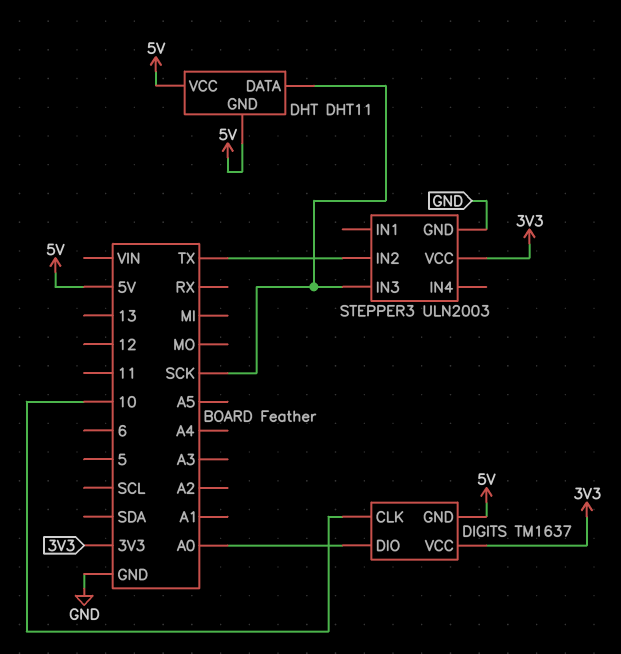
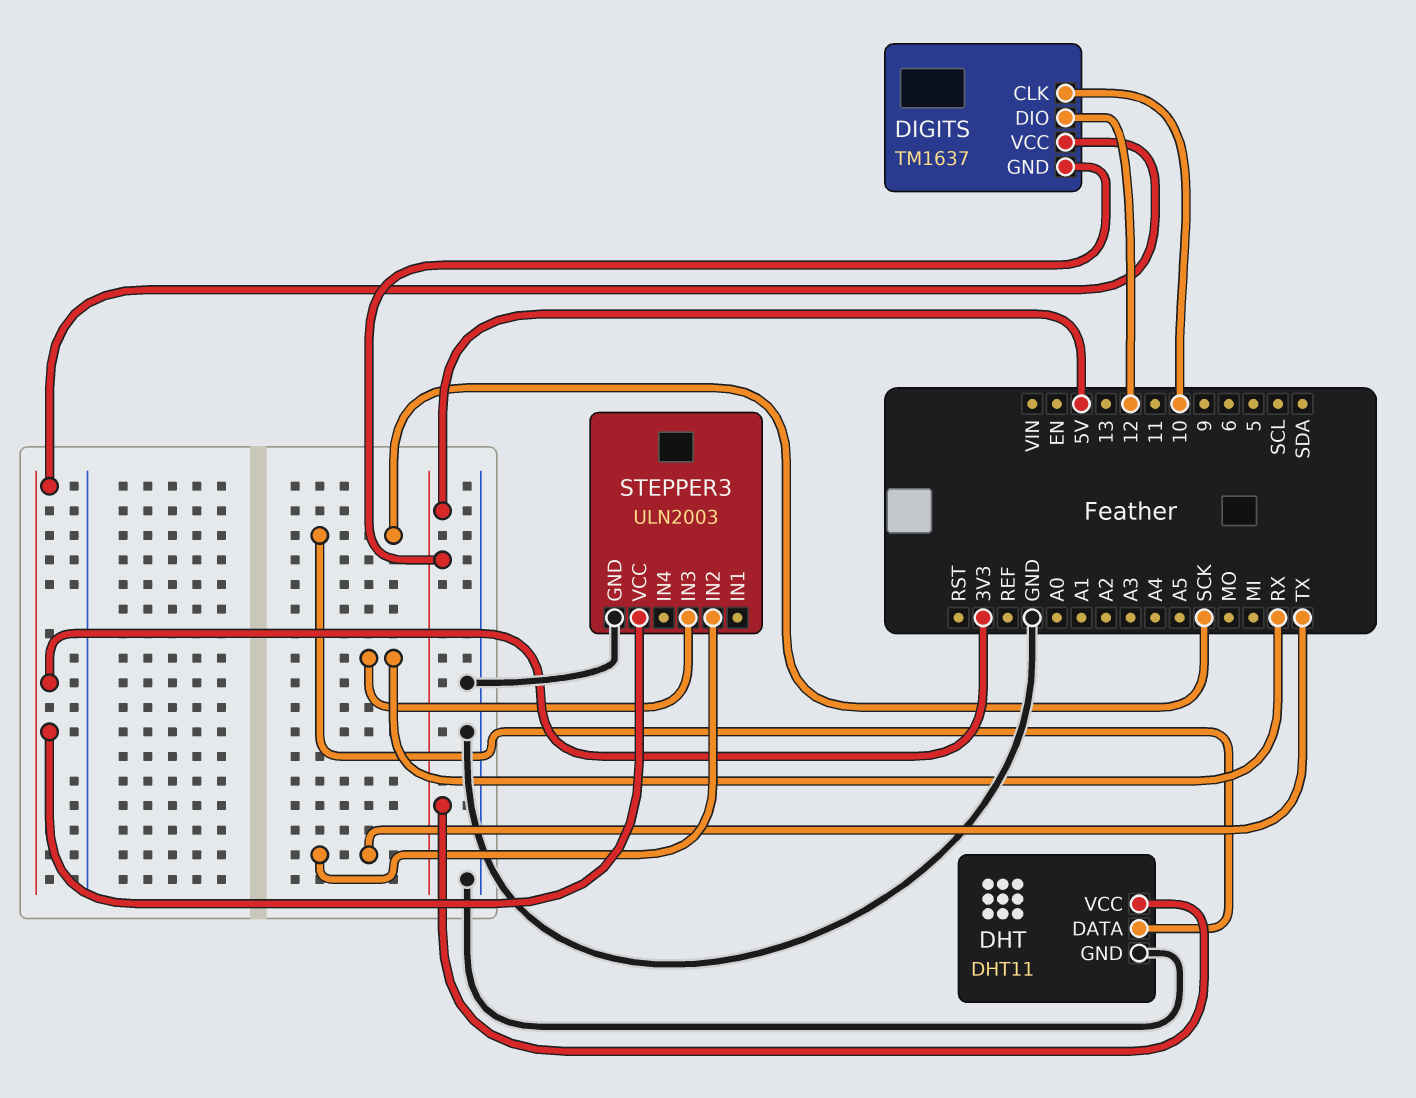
DHT pin GND: 5V -> GND
DIGITS pin DIO: A0 -> 12
STEPPER3 pin IN3: SCK -> RX

